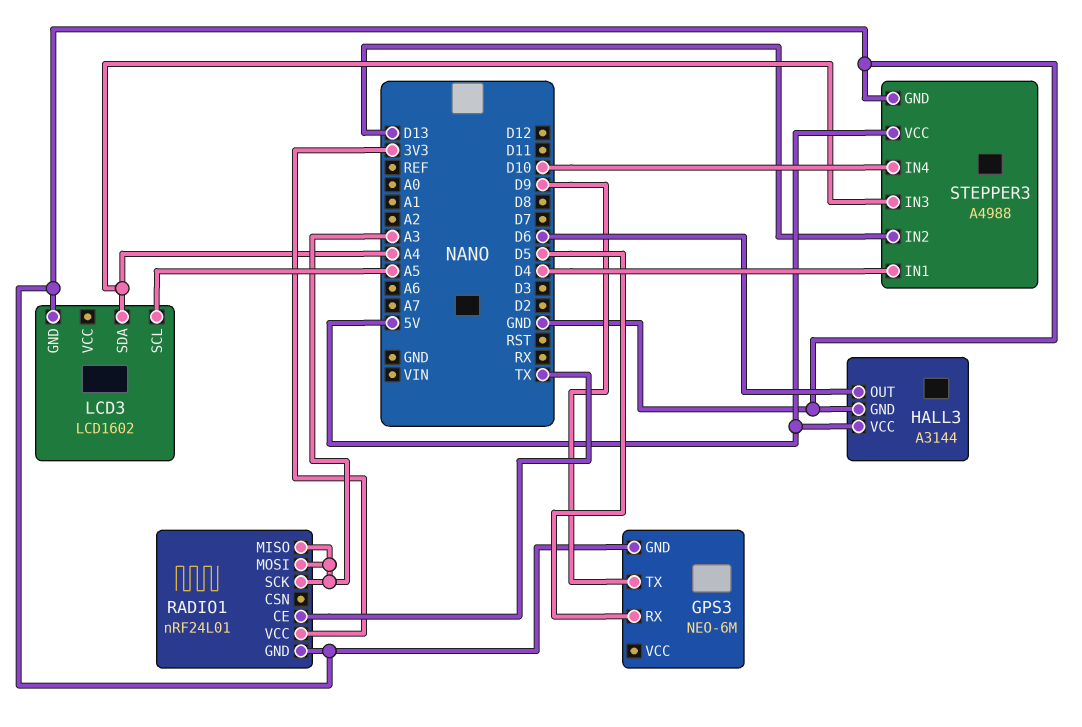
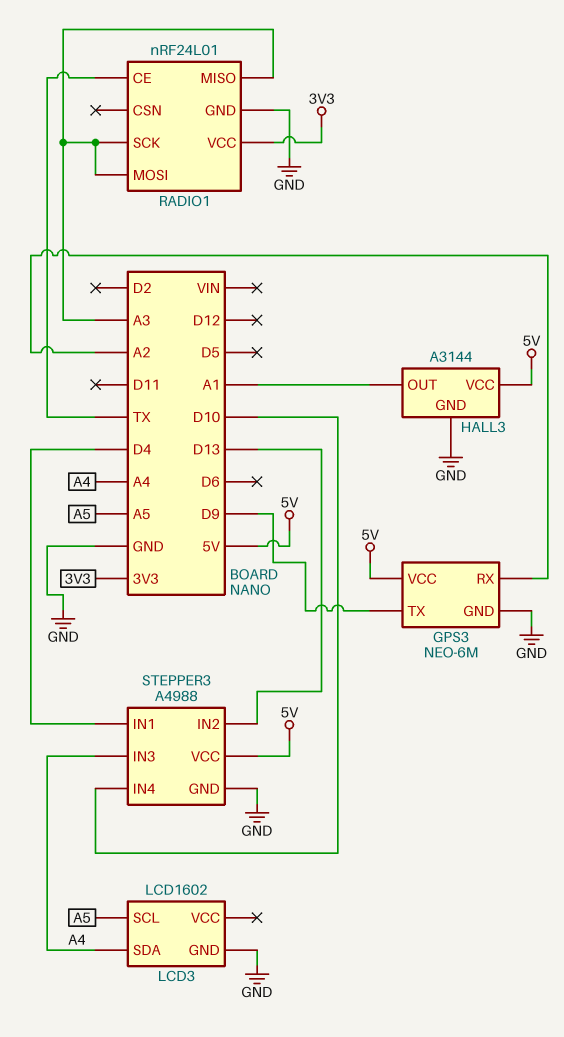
GPS3 pin RX: D5 -> A2
GPS3 pin VCC: none -> 5V
HALL3 pin OUT: D6 -> A1

